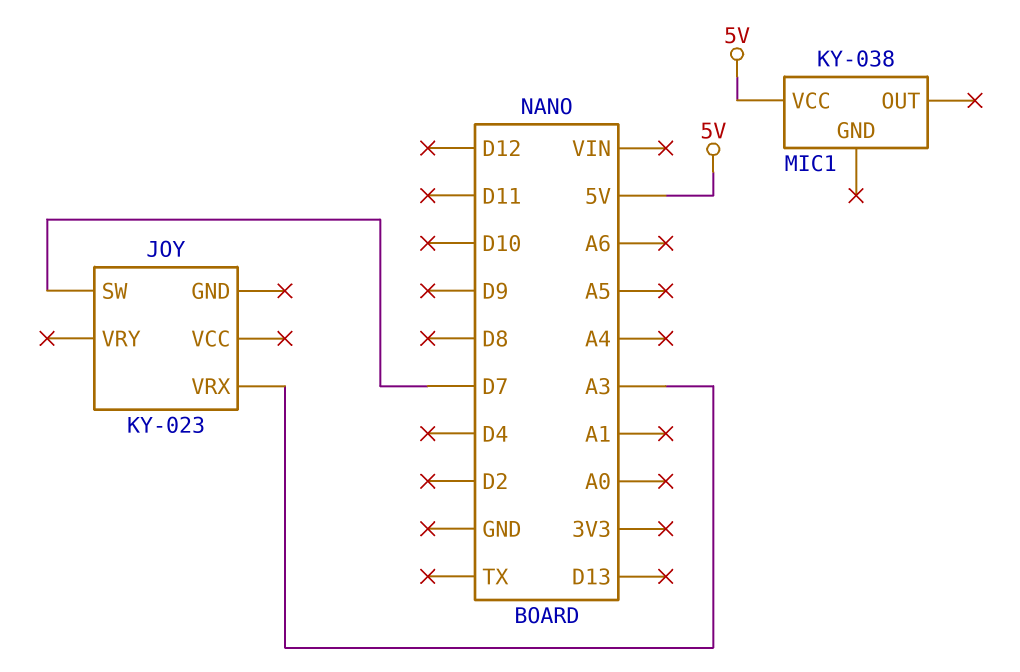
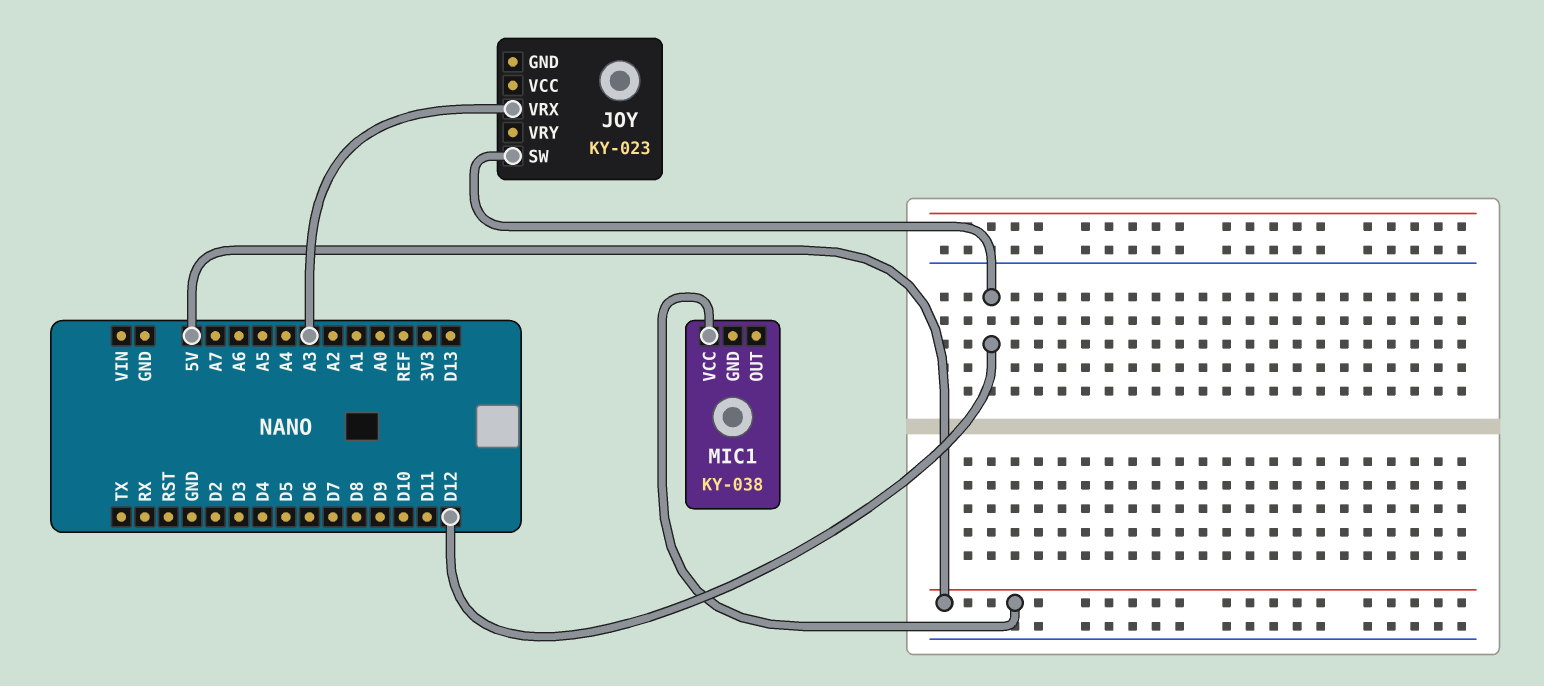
JOY pin SW: D7 -> D12

